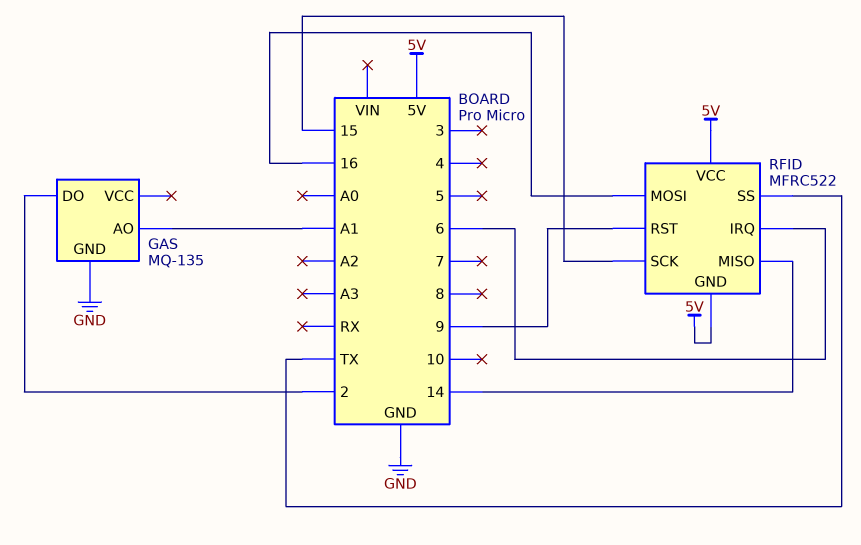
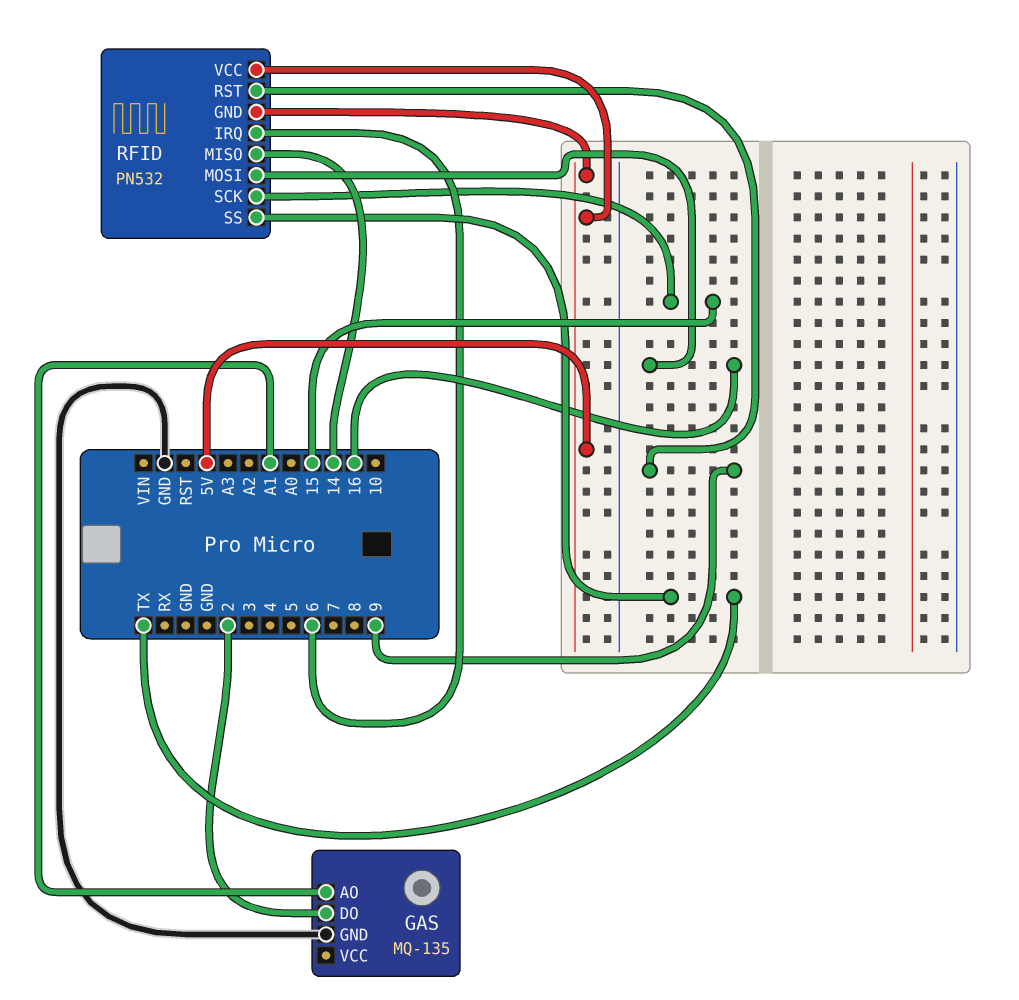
RFID: MFRC522 -> PN532

